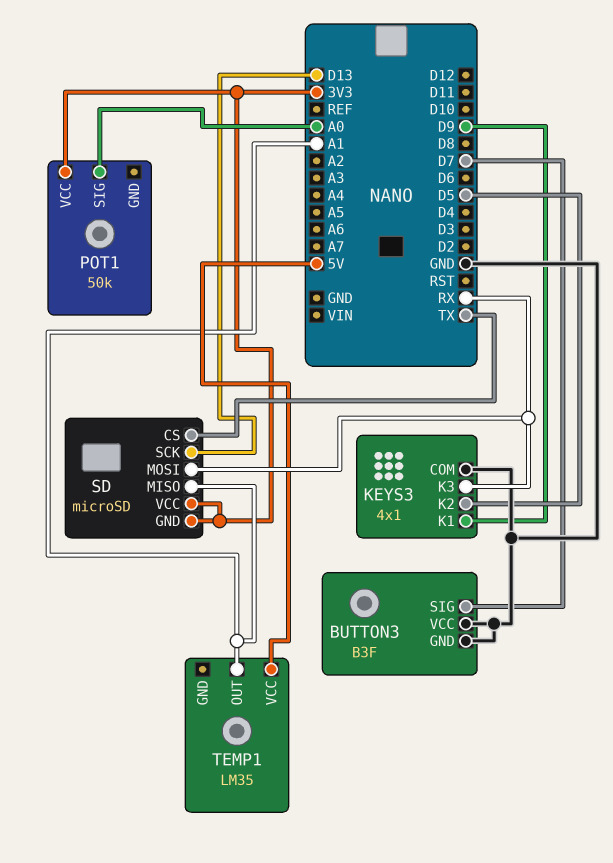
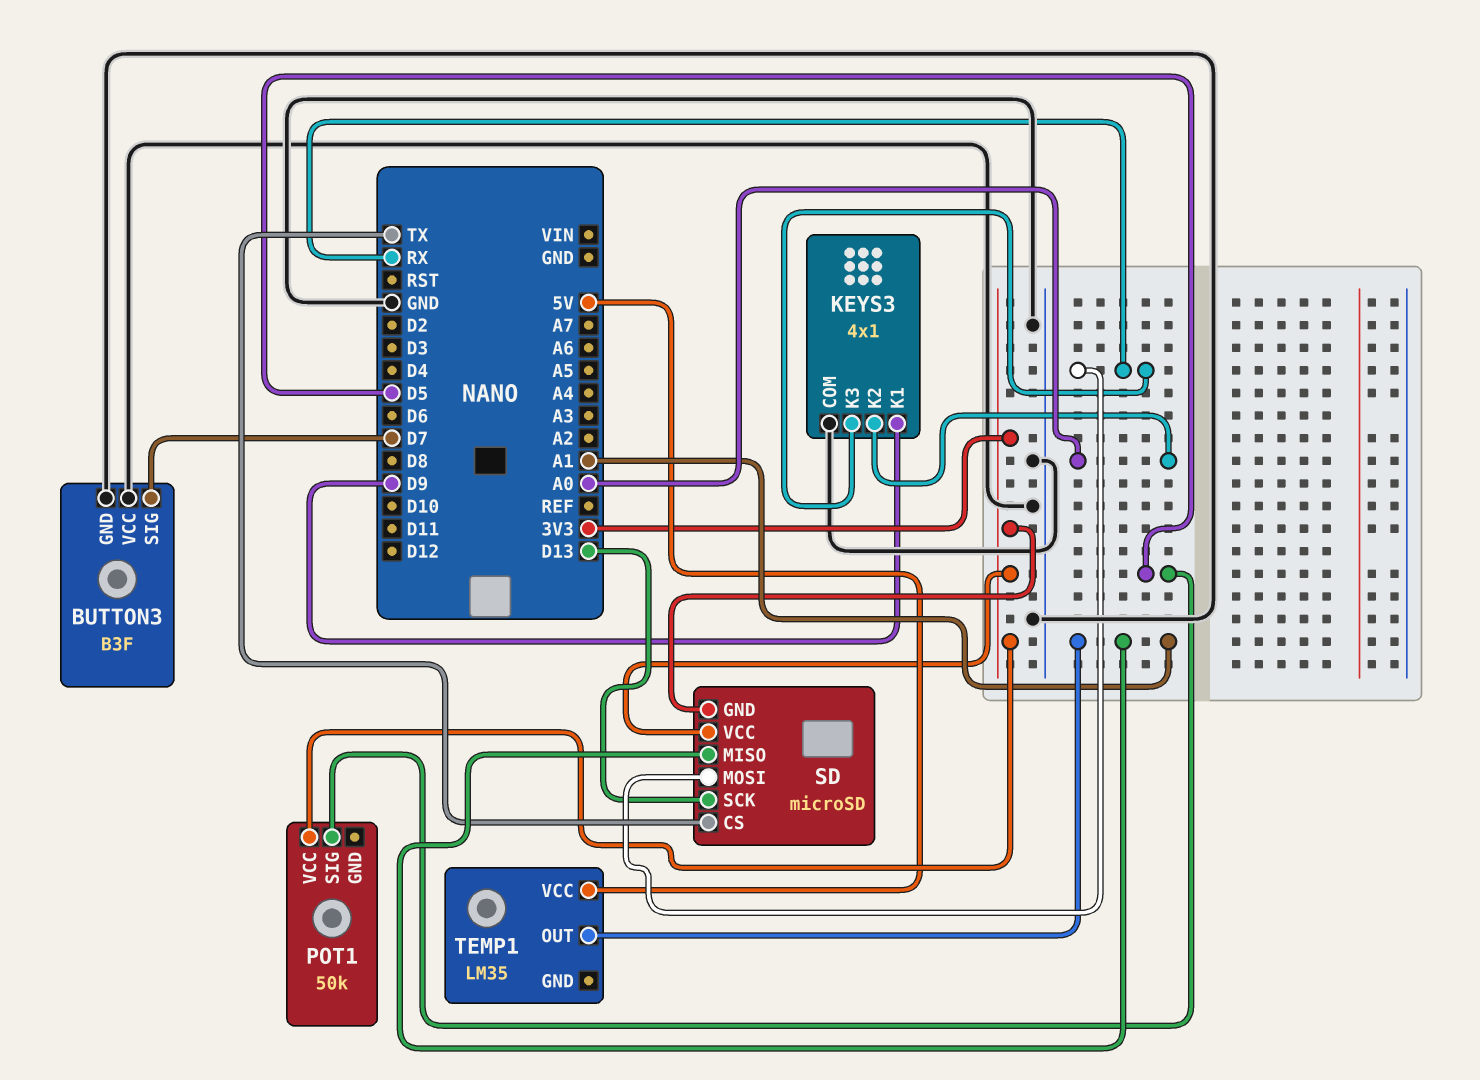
KEYS3 pin K2: D5 -> A0
POT1 pin SIG: A0 -> D5

